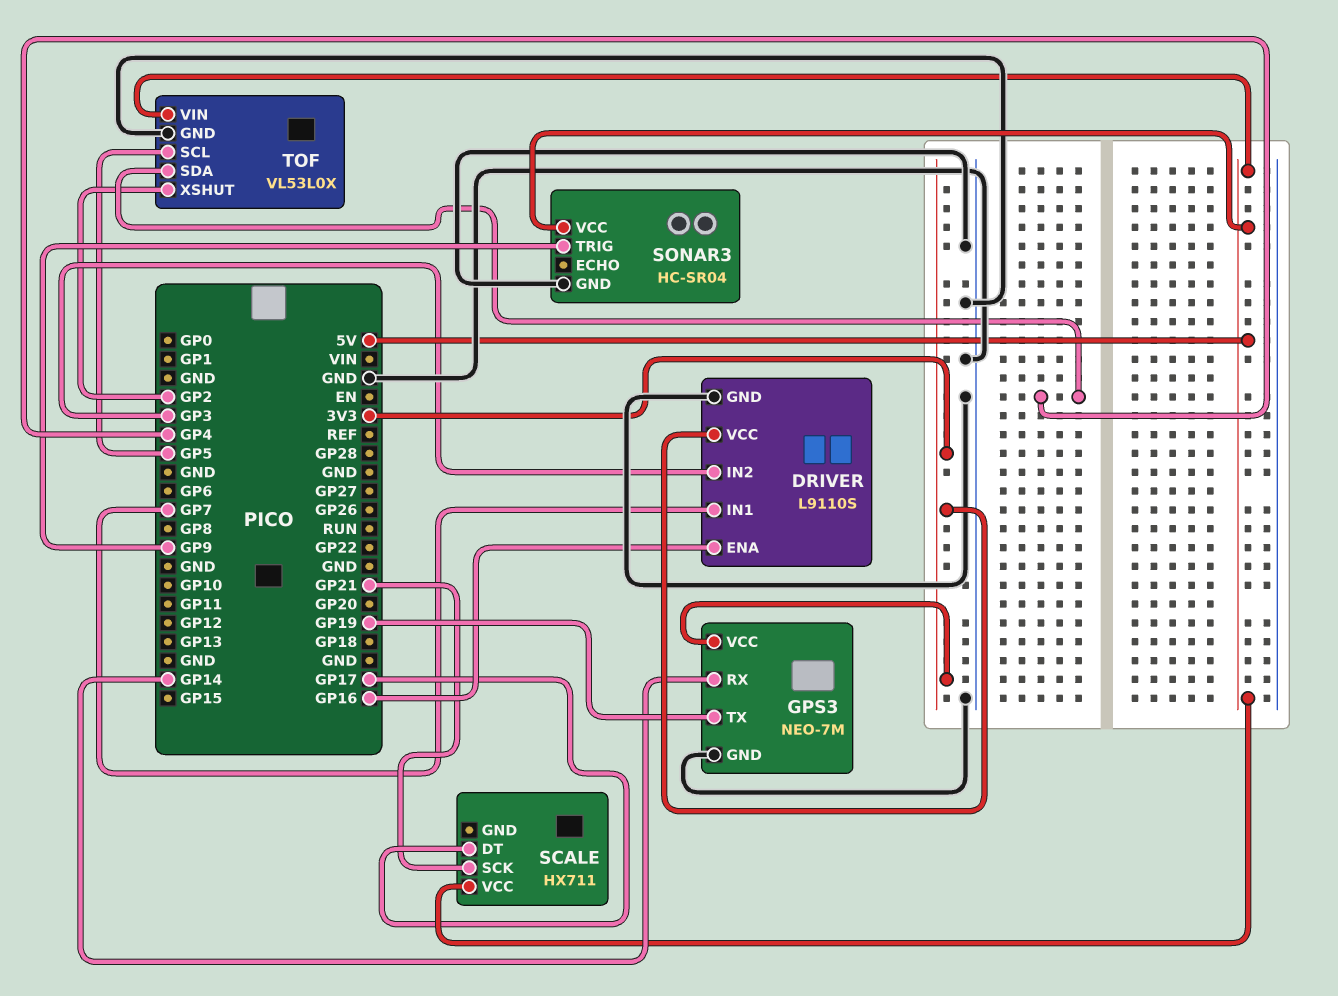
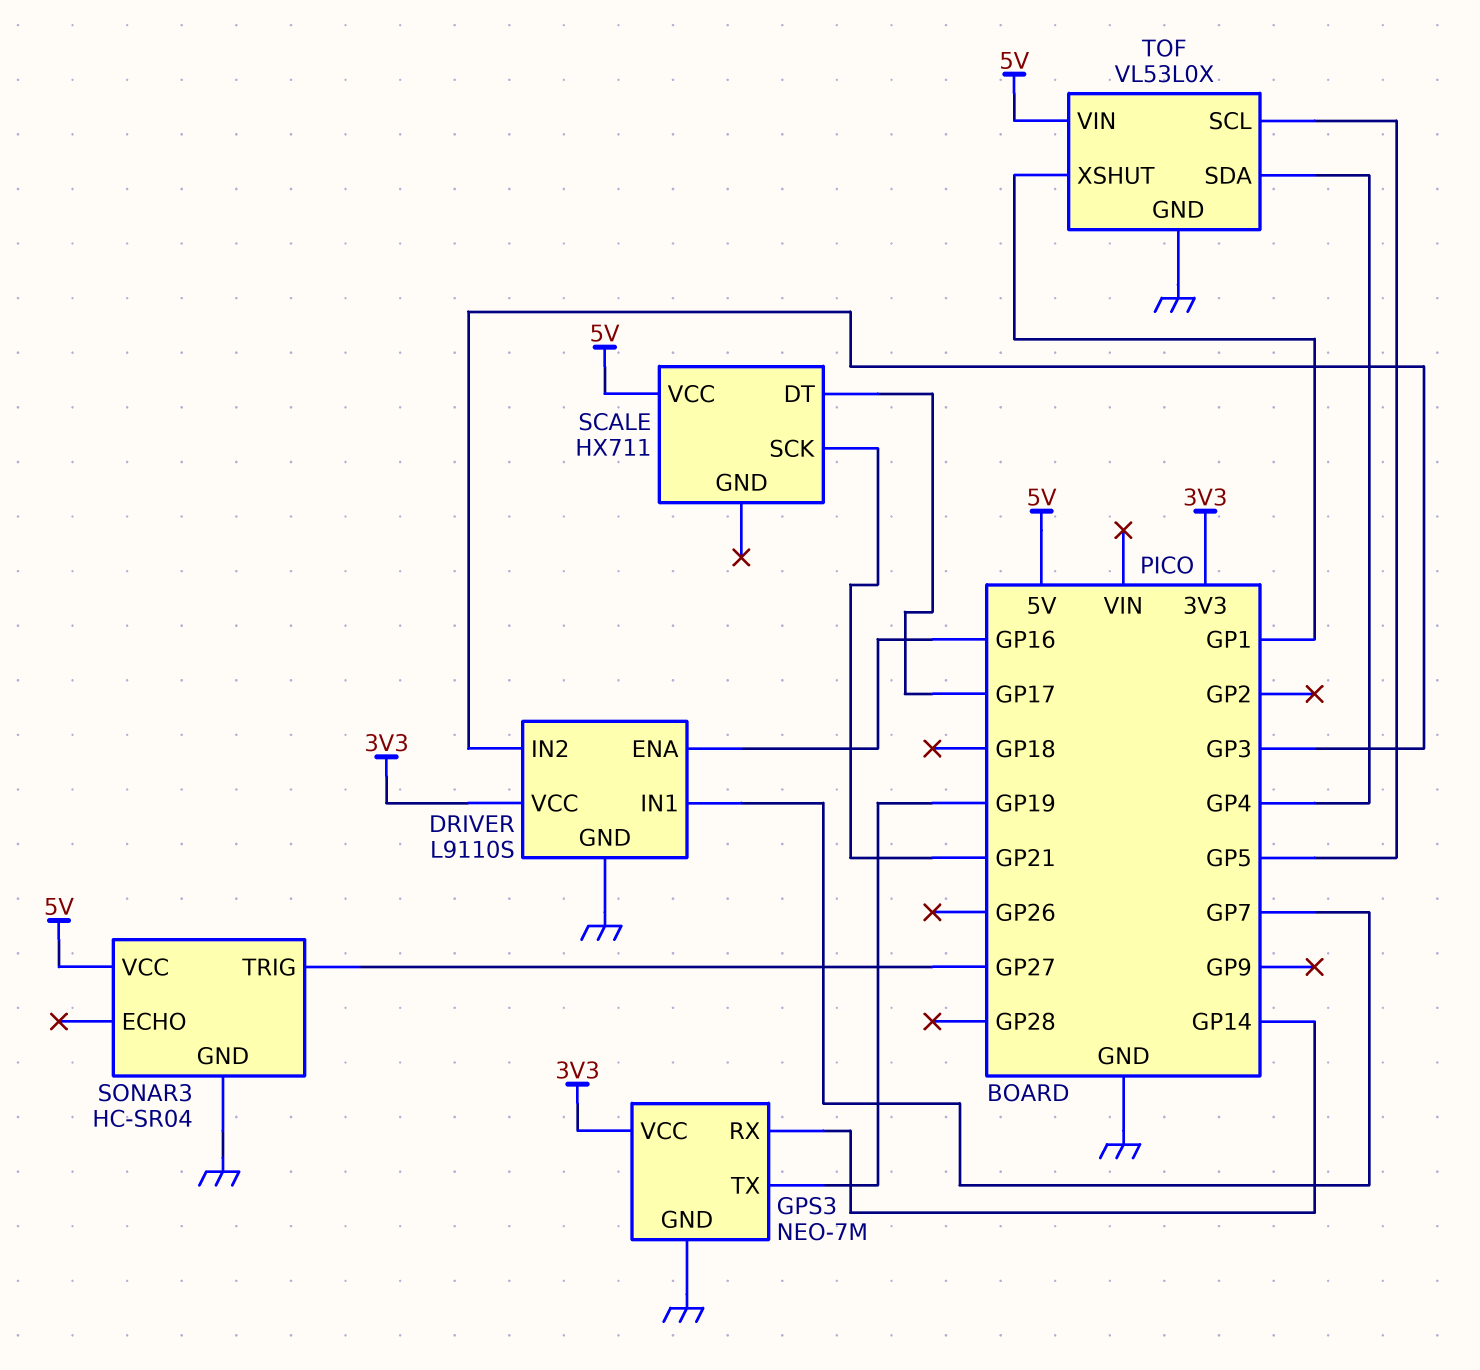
SONAR3 pin TRIG: GP9 -> GP27
TOF pin XSHUT: GP2 -> GP1

